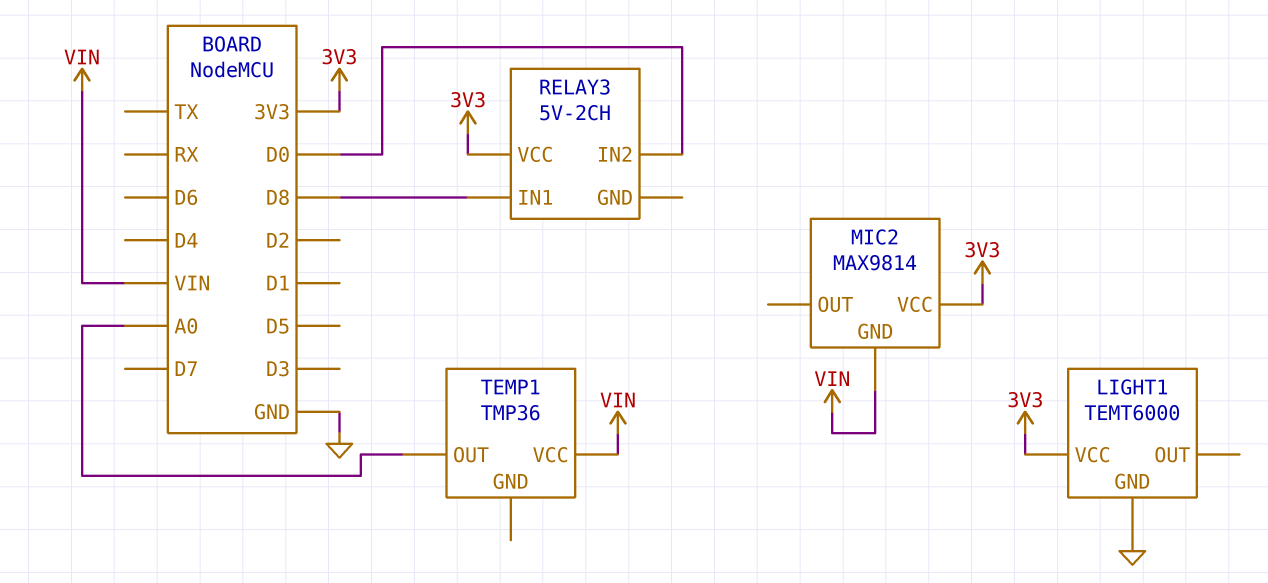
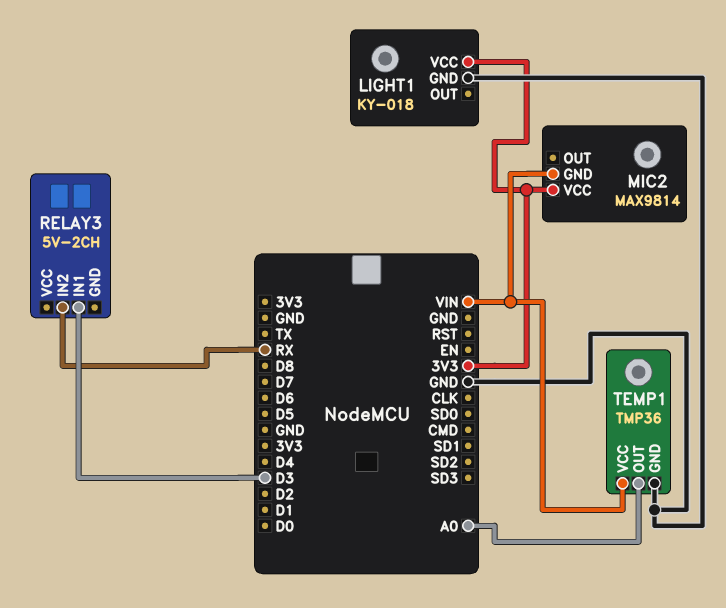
LIGHT1: TEMT6000 -> KY-018
RELAY3 pin IN1: D8 -> D3
RELAY3 pin IN2: D0 -> RX
RELAY3 pin VCC: 3V3 -> none
TEMP1 pin GND: none -> GND

